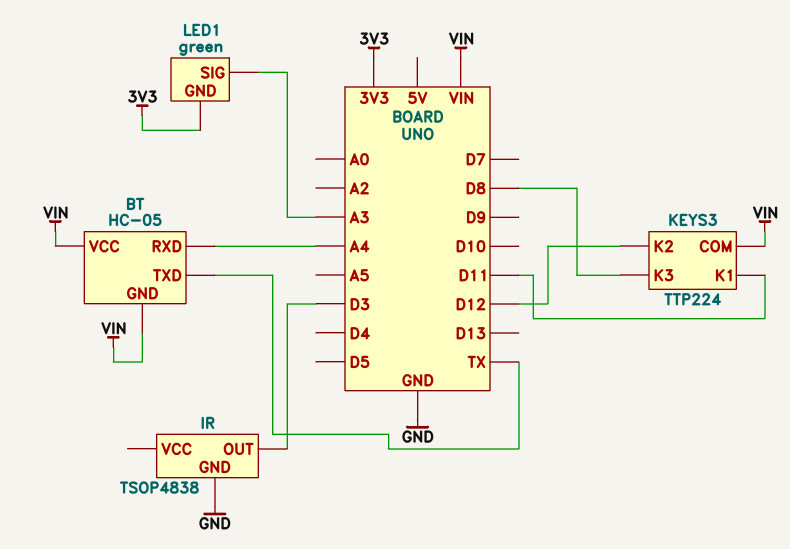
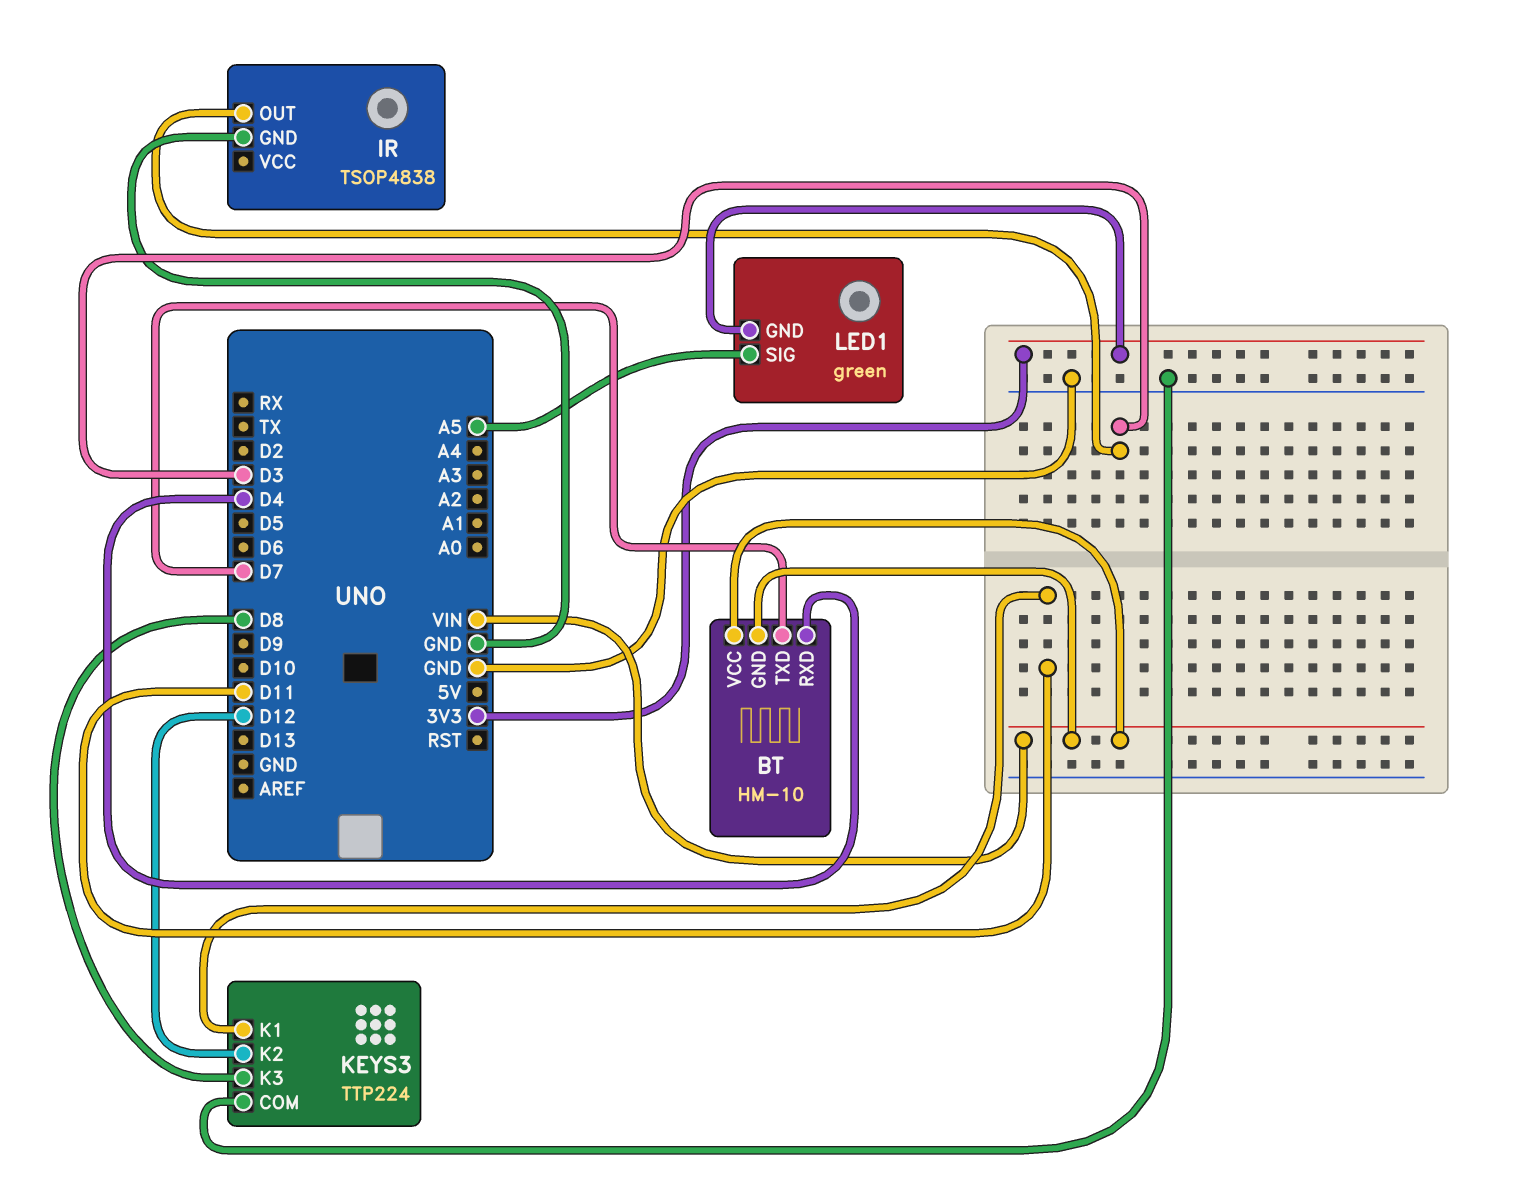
BT: HC-05 -> HM-10
BT pin RXD: A4 -> D4
BT pin TXD: TX -> D7
KEYS3 pin COM: VIN -> GND
LED1 pin SIG: A3 -> A5

